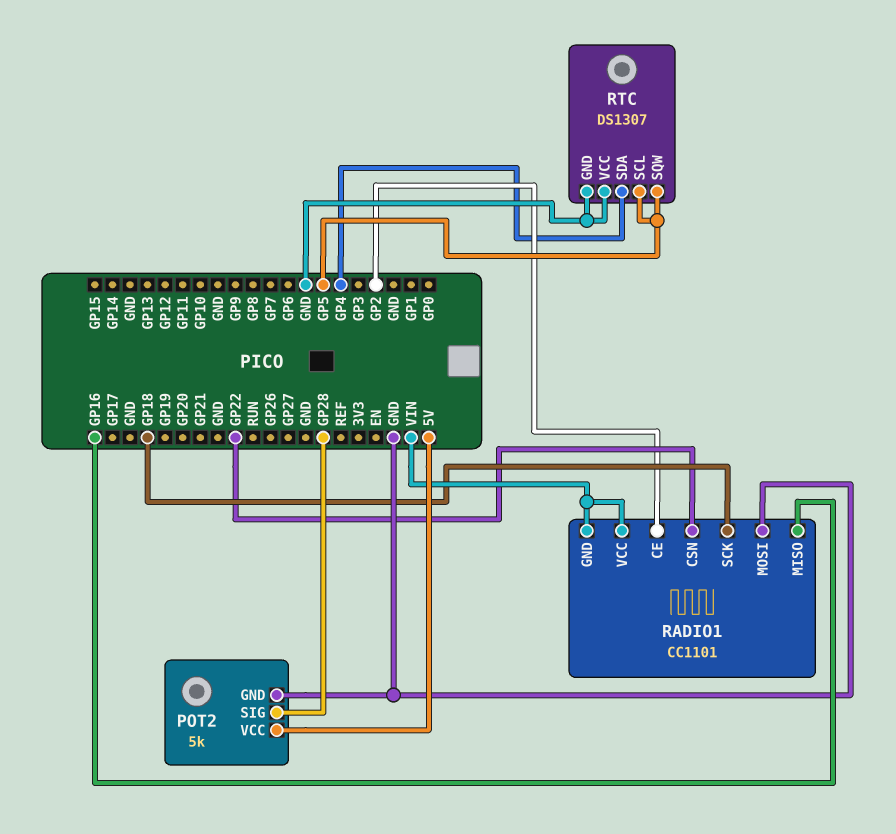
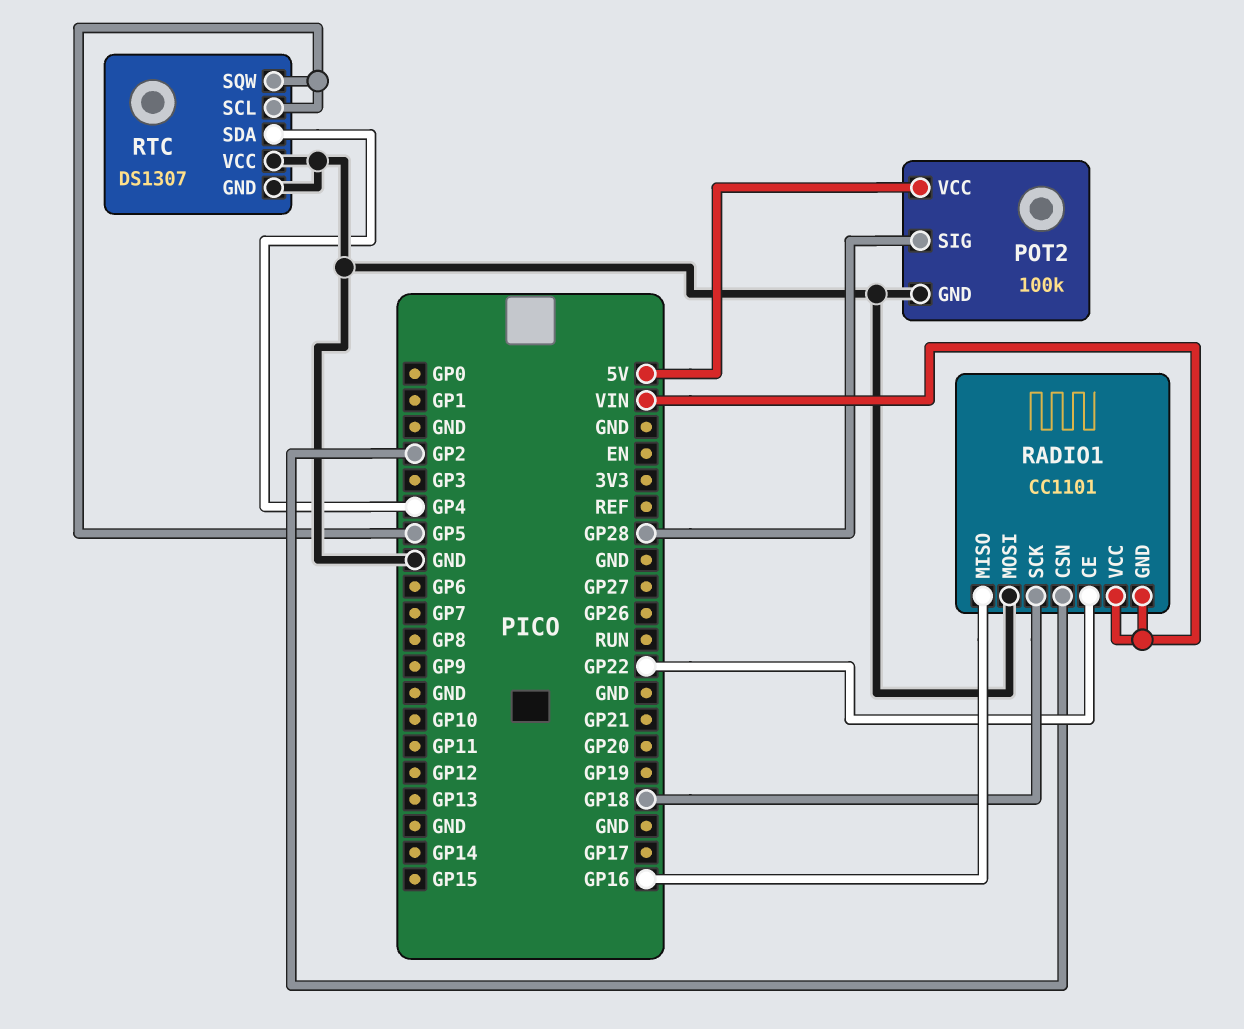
POT2: 5k -> 100k
RADIO1 pin CE: GP2 -> GP22
RADIO1 pin CSN: GP22 -> GP2

